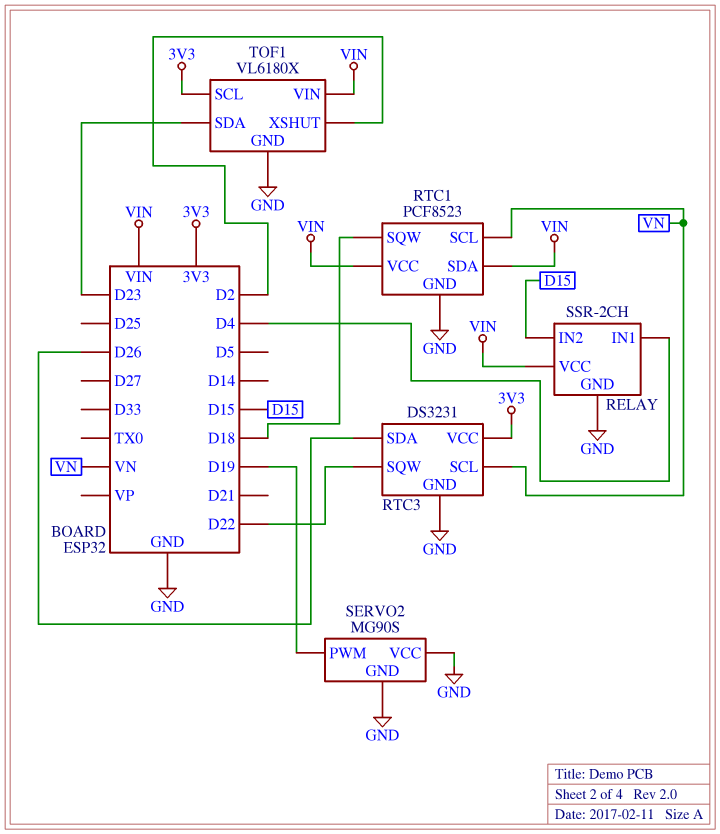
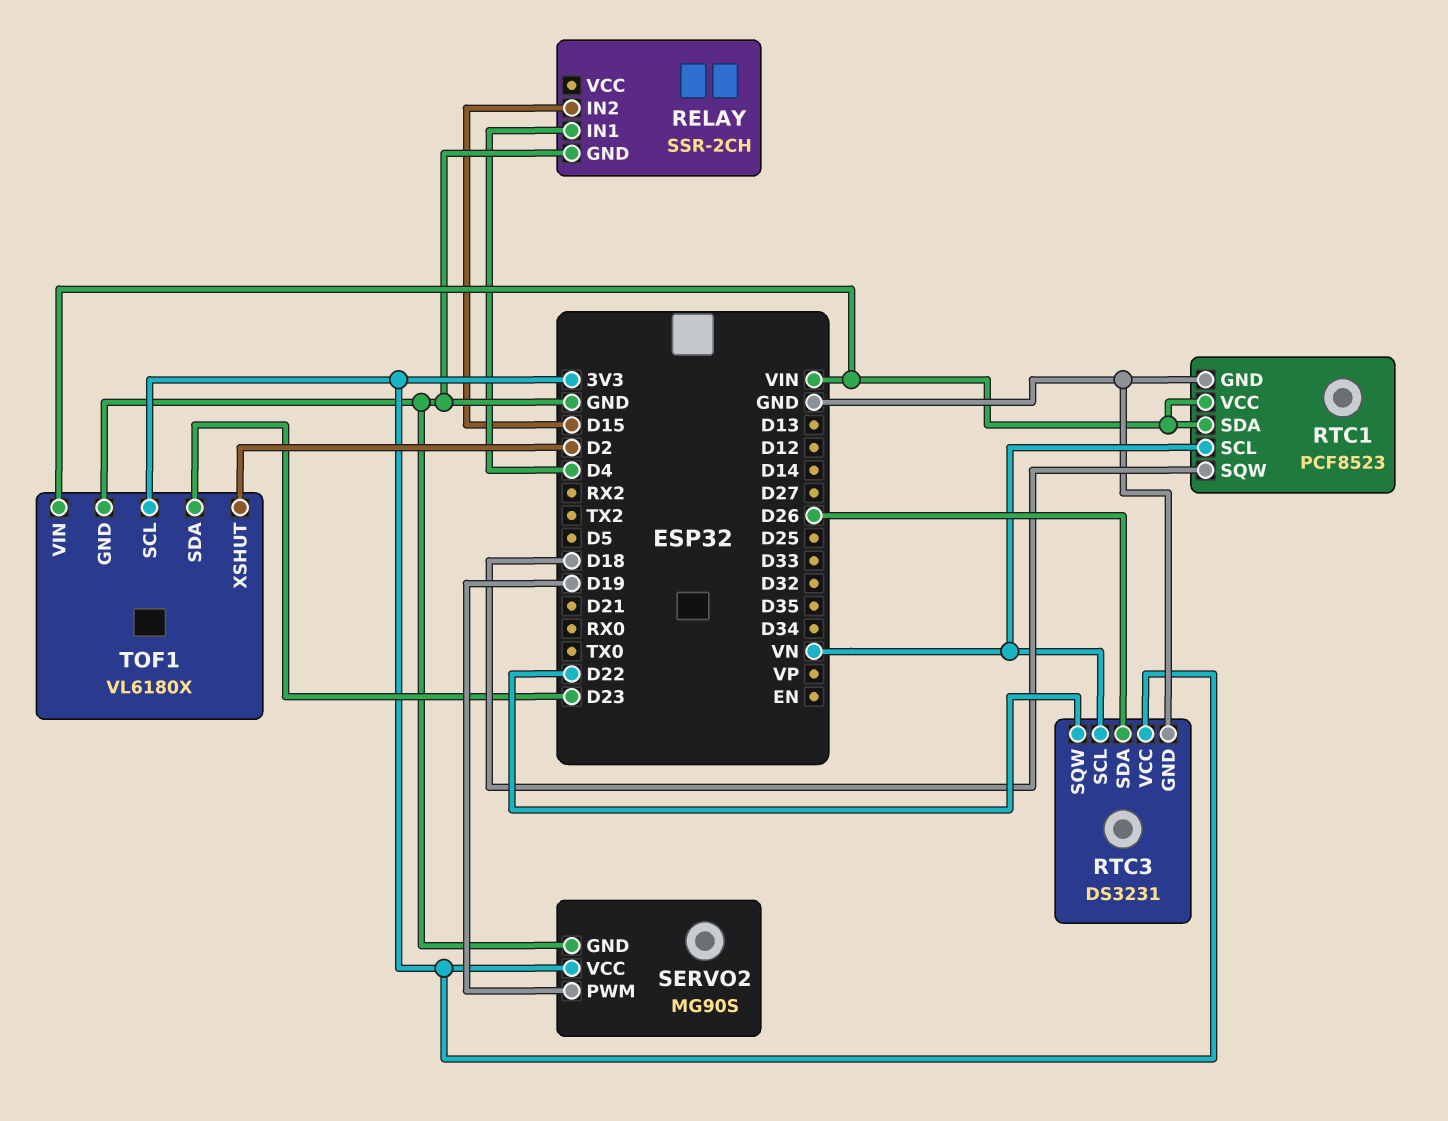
RELAY pin VCC: VIN -> none
SERVO2 pin VCC: GND -> 3V3

